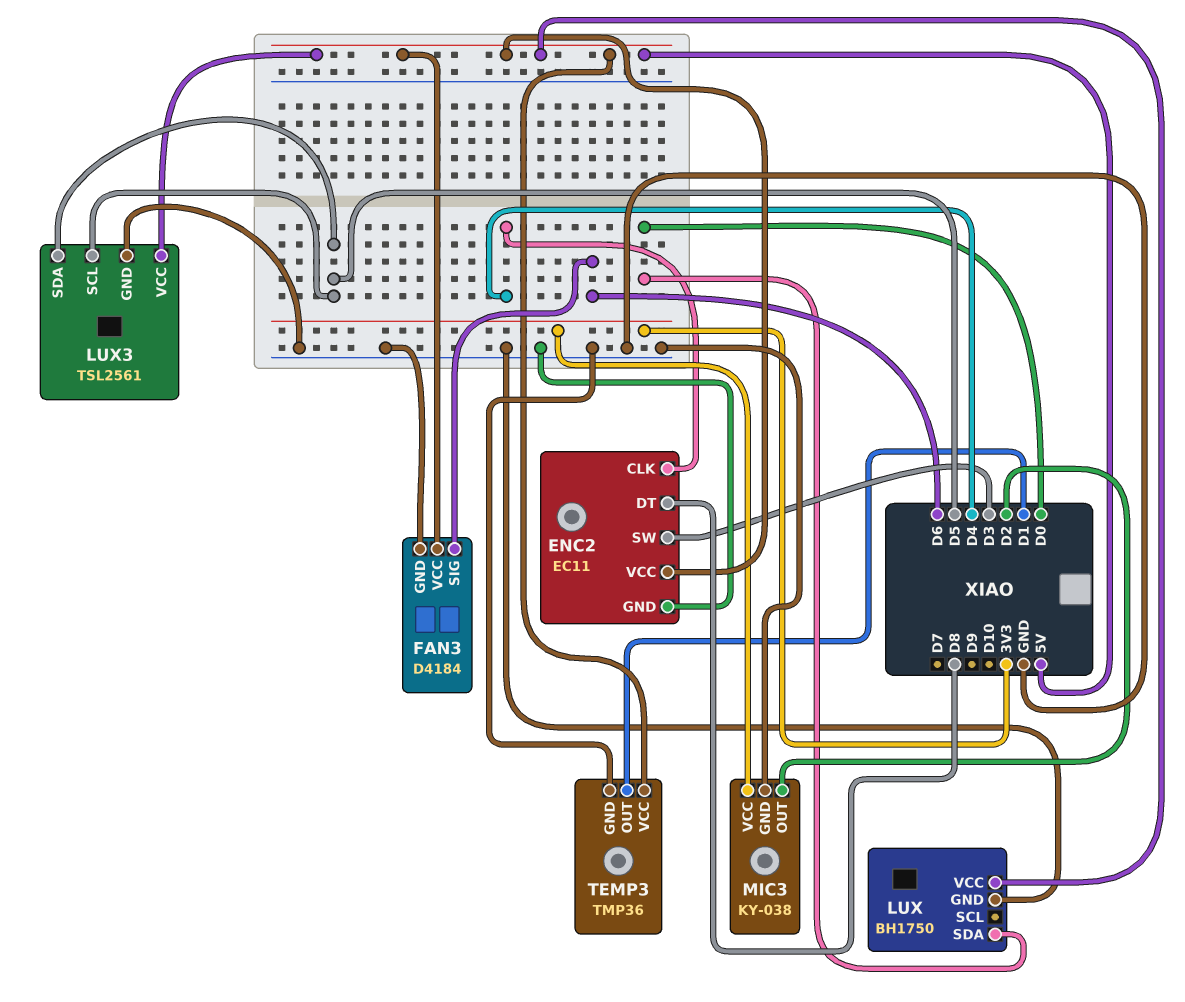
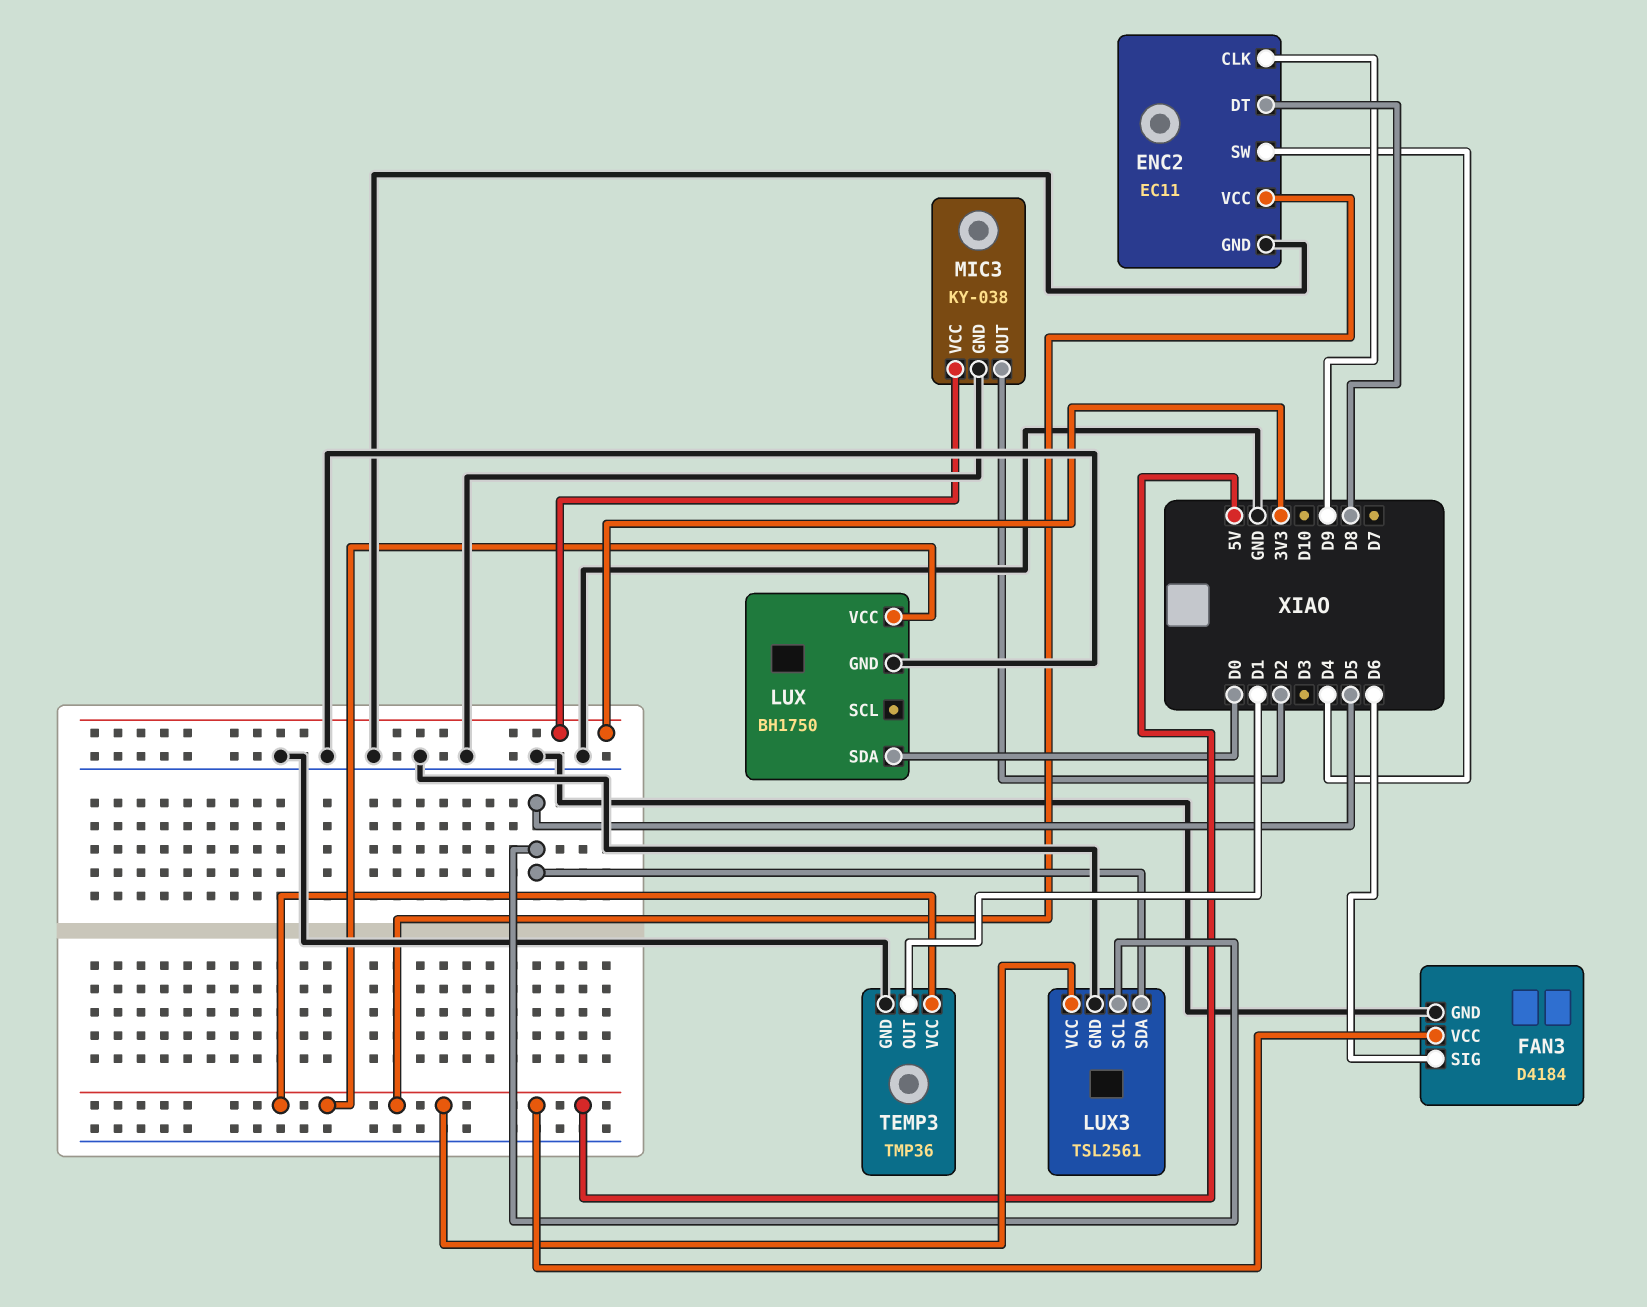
ENC2 pin CLK: D4 -> D9
ENC2 pin SW: D3 -> D4

